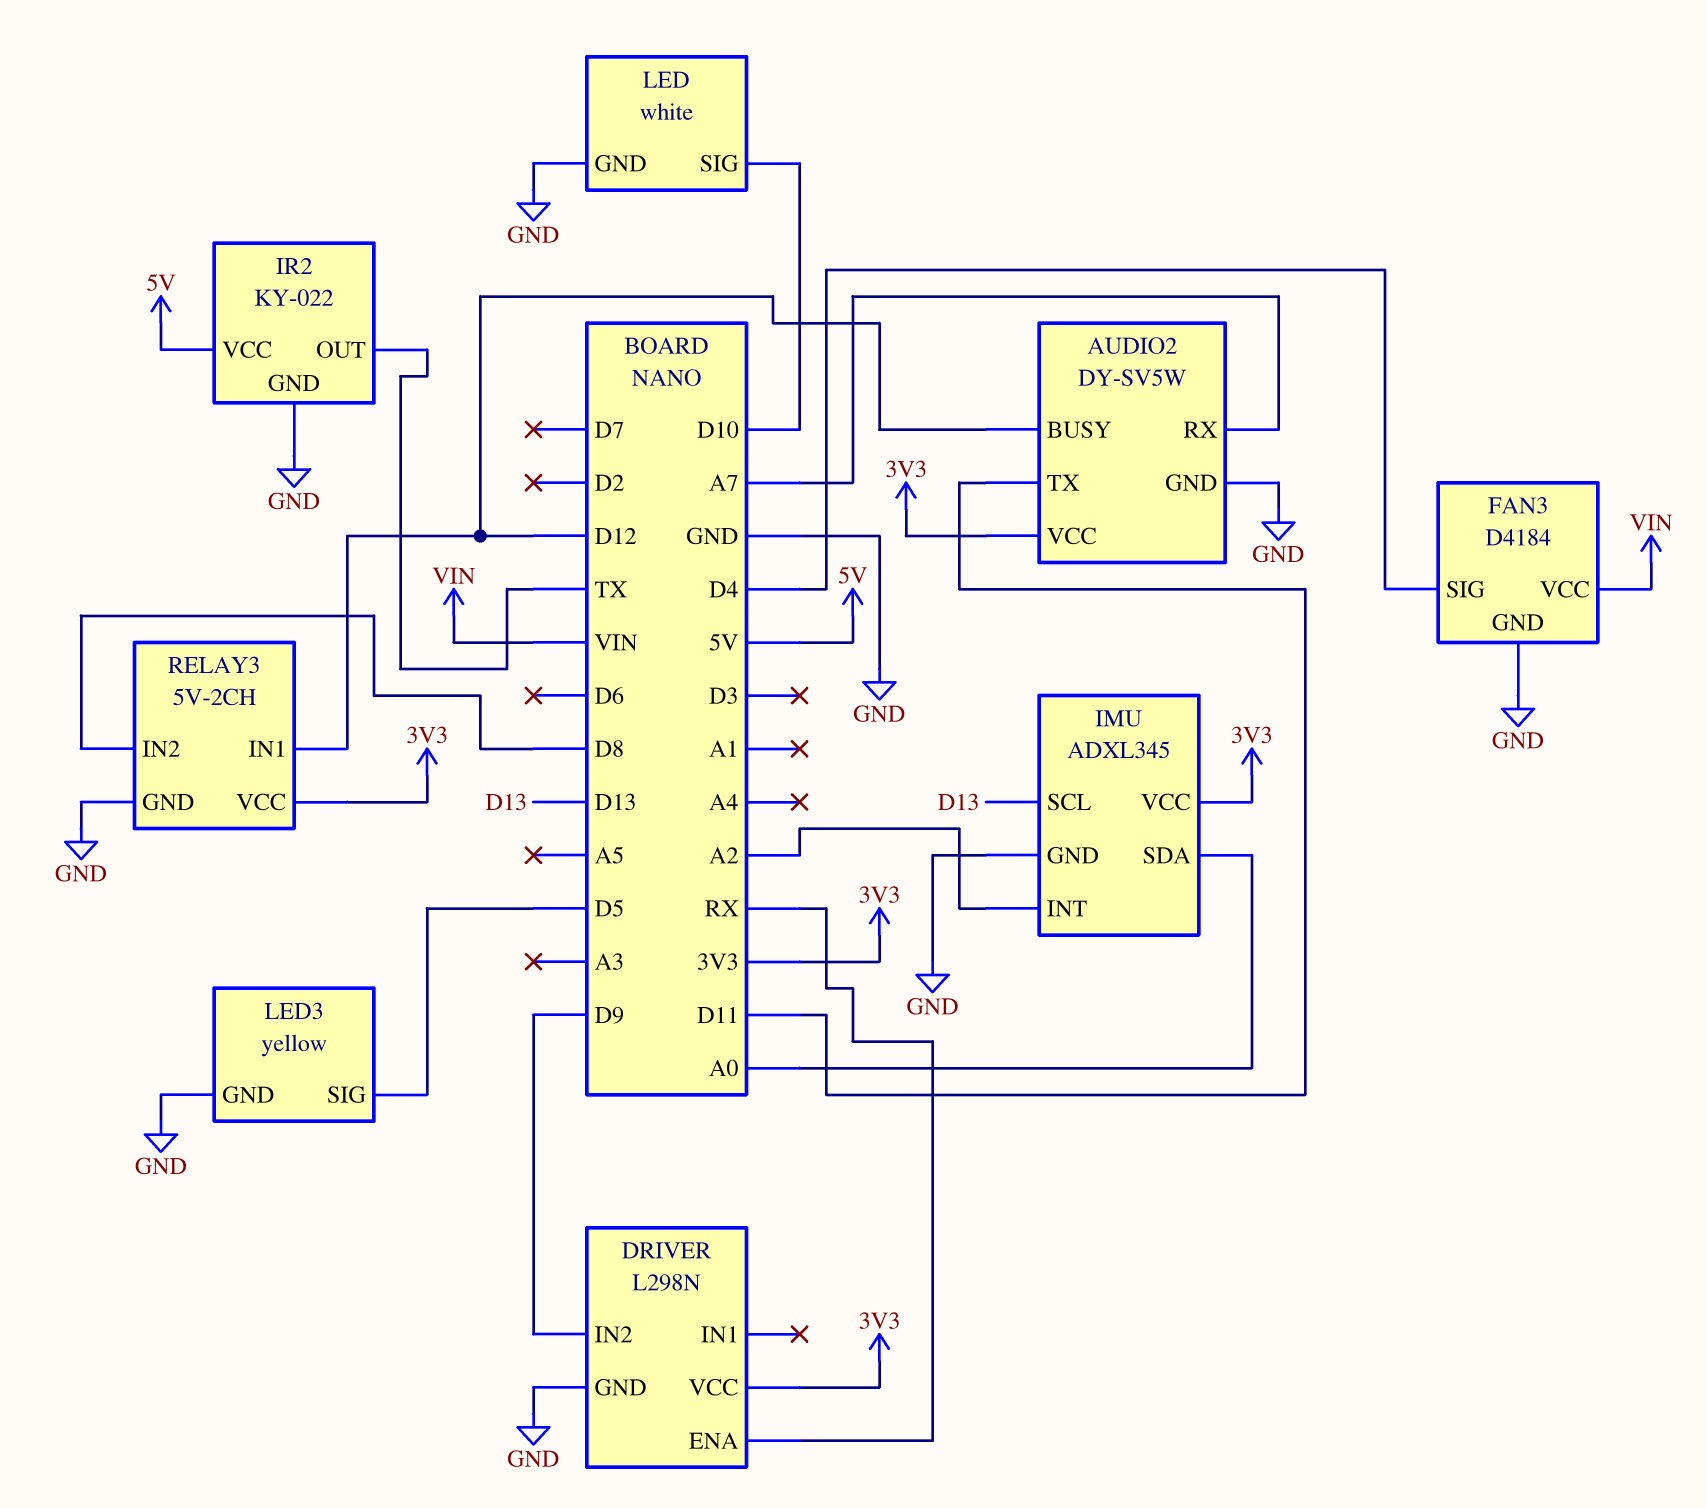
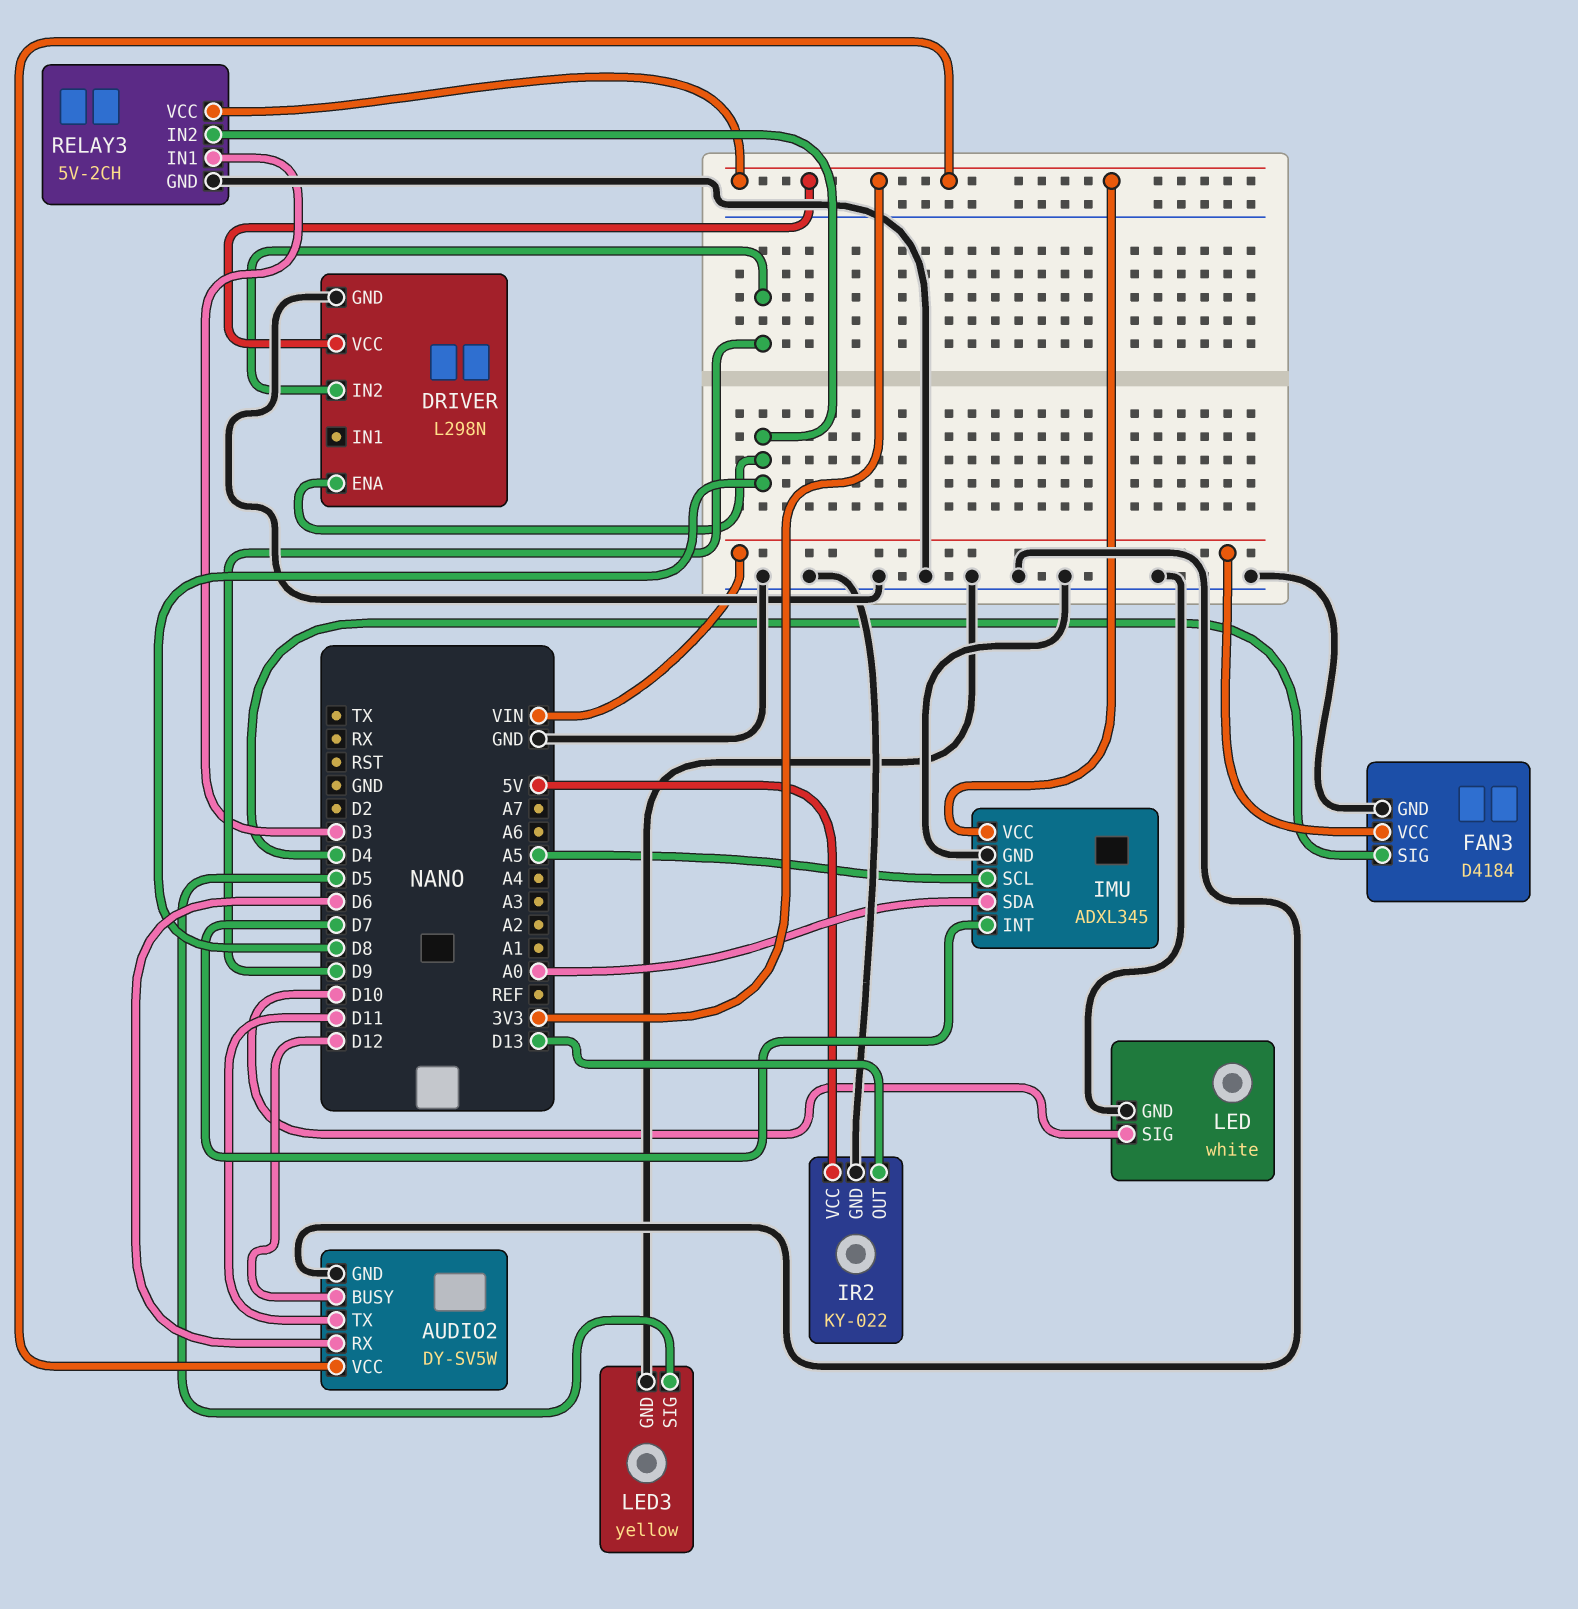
AUDIO2 pin RX: A7 -> D6
DRIVER pin ENA: RX -> D8
IMU pin INT: A2 -> D7
IMU pin SCL: D13 -> A5
IR2 pin OUT: TX -> D13
RELAY3 pin IN1: D12 -> D3

